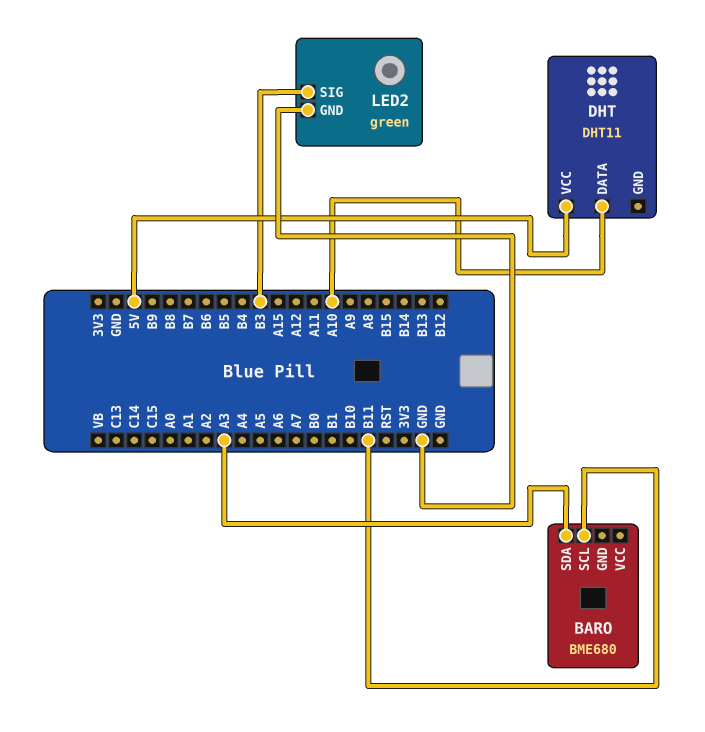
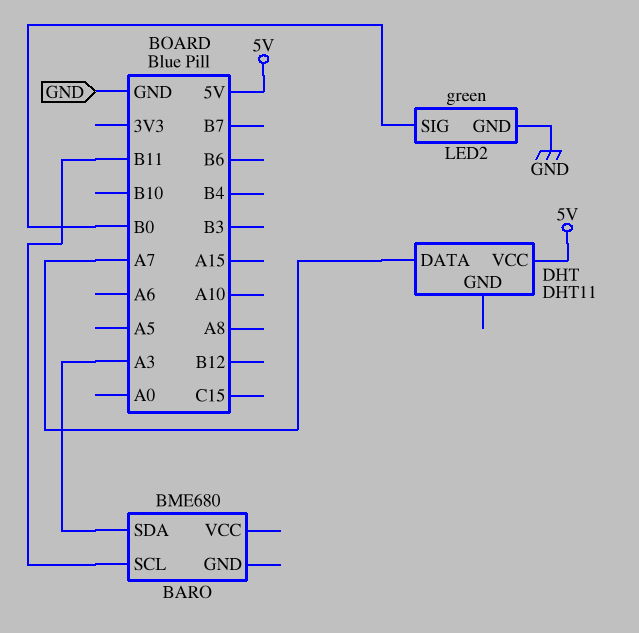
DHT pin DATA: A10 -> A7
LED2 pin SIG: B3 -> B0

